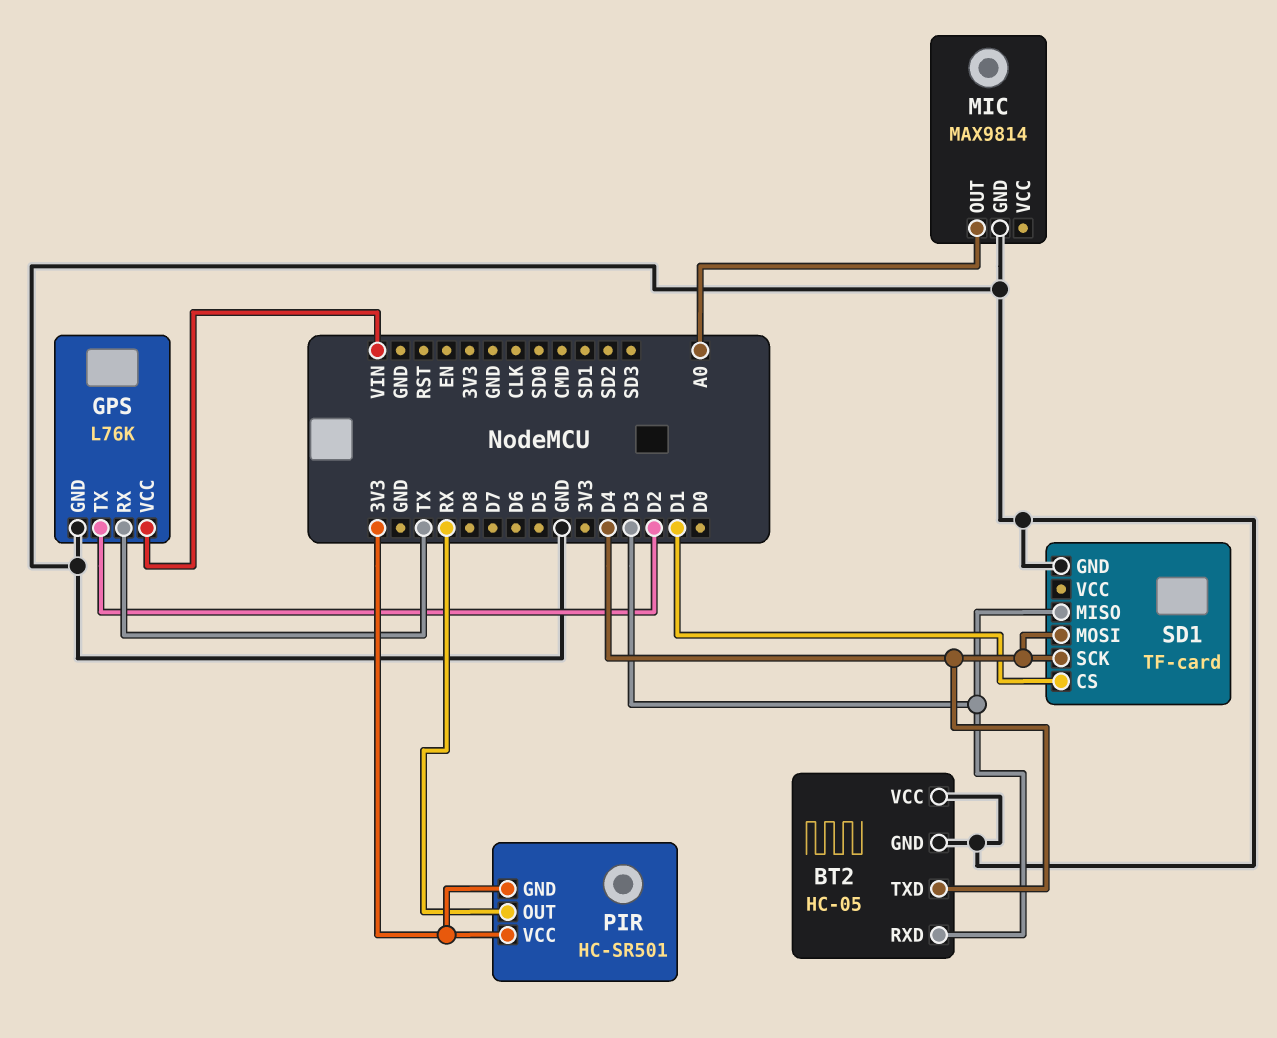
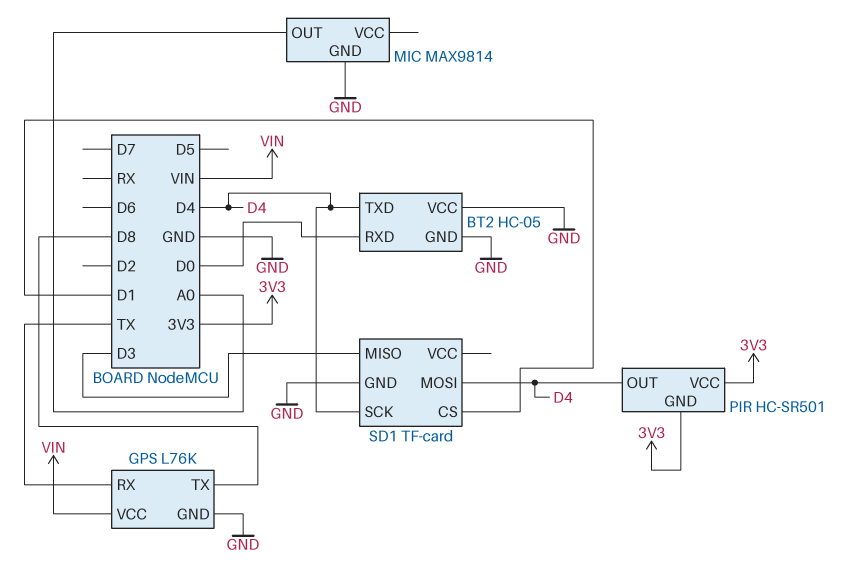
BT2 pin RXD: D3 -> D0
GPS pin TX: D2 -> D8
PIR pin OUT: RX -> D4

